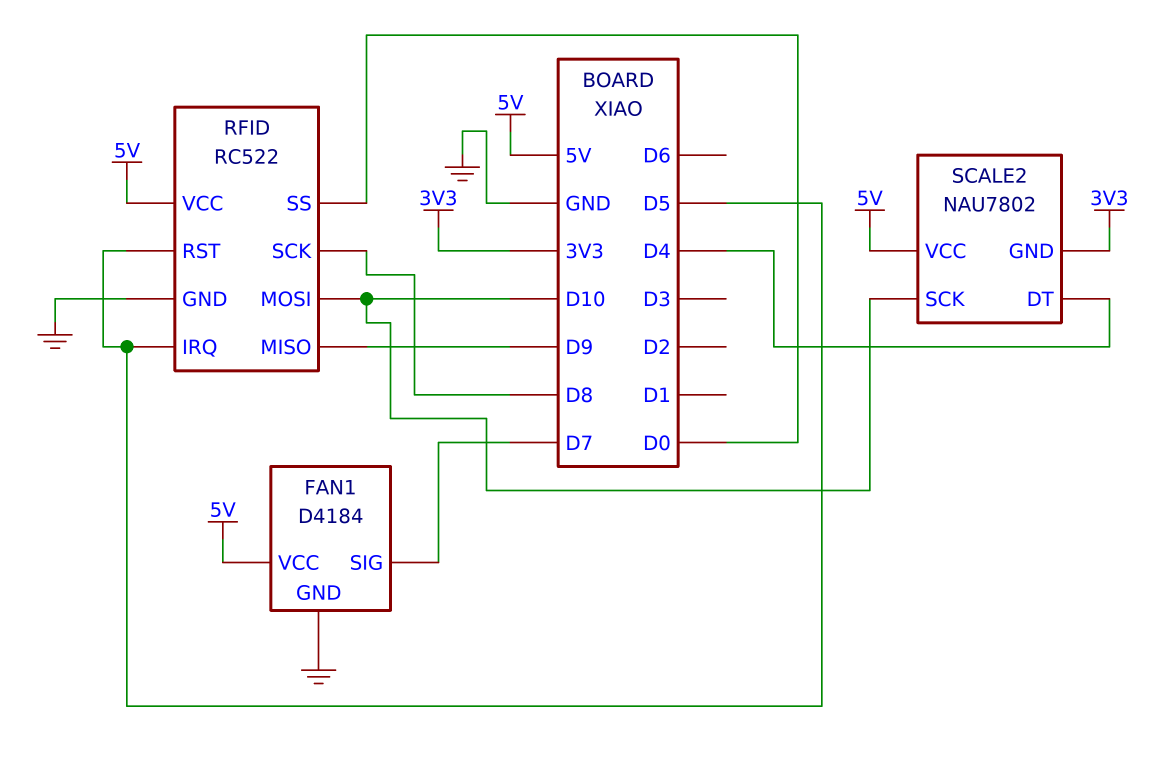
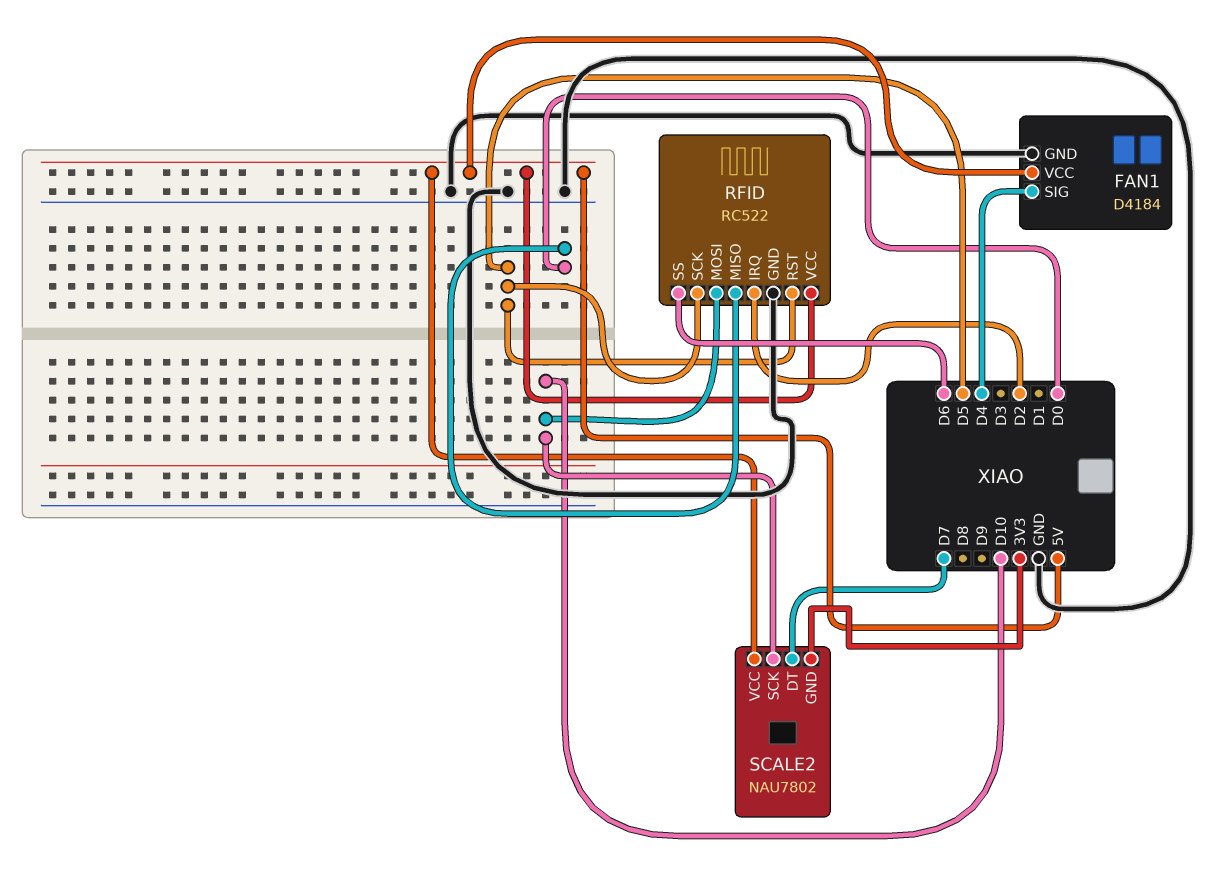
FAN1 pin SIG: D7 -> D4
RFID pin IRQ: D5 -> D2
RFID pin MISO: D9 -> D0
RFID pin SCK: D8 -> D5
RFID pin SS: D0 -> D6
SCALE2 pin DT: D4 -> D7

